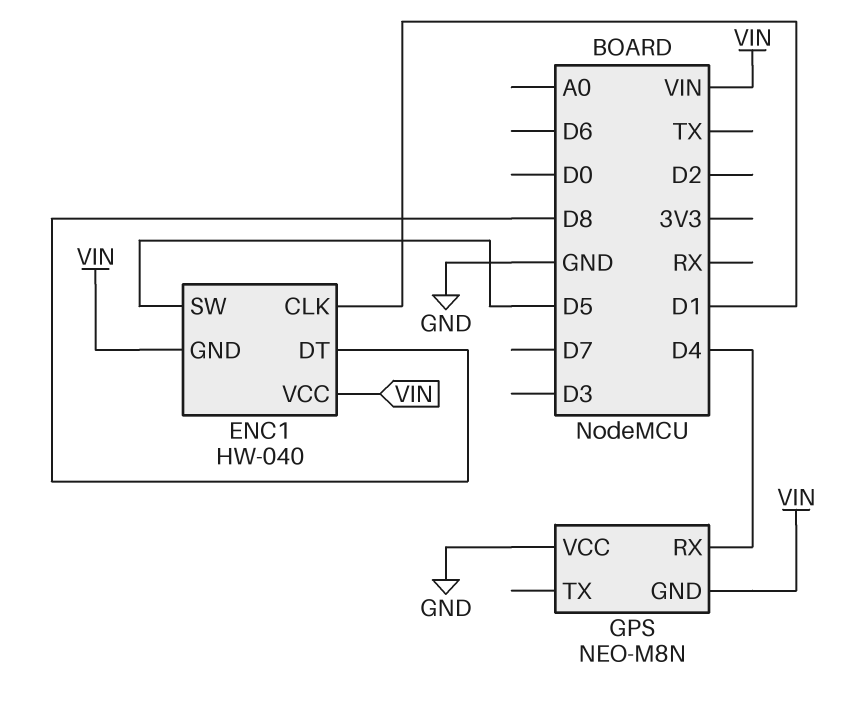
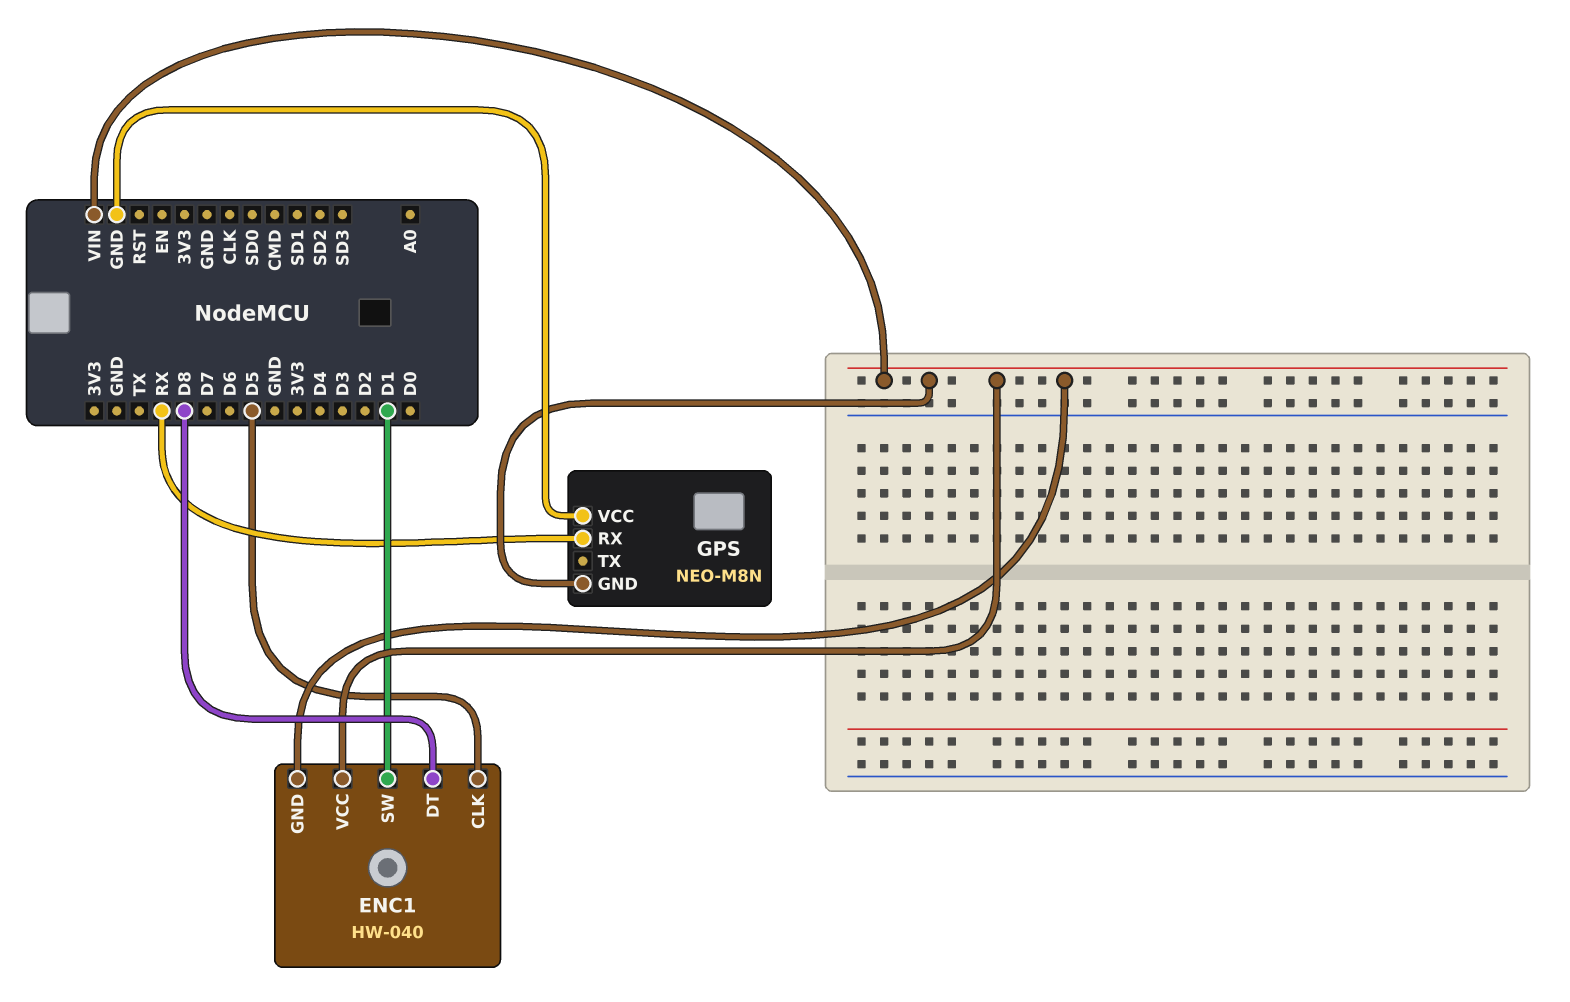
ENC1 pin CLK: D1 -> D5
ENC1 pin SW: D5 -> D1
GPS pin RX: D4 -> RX

